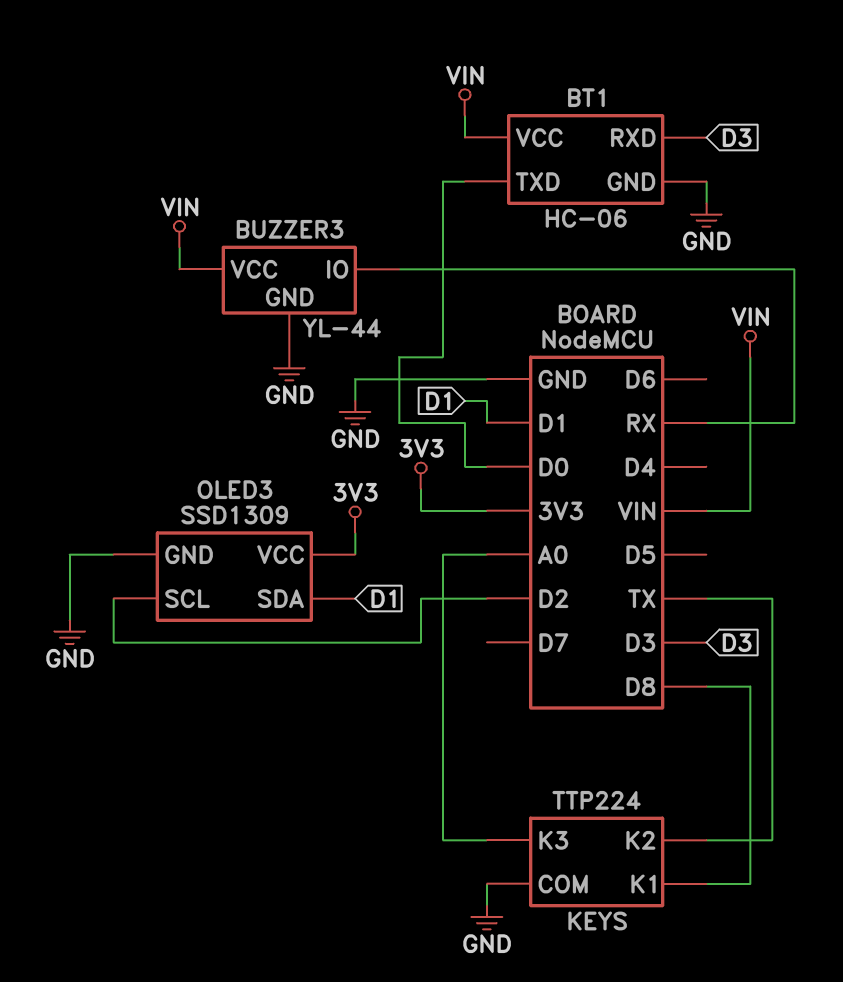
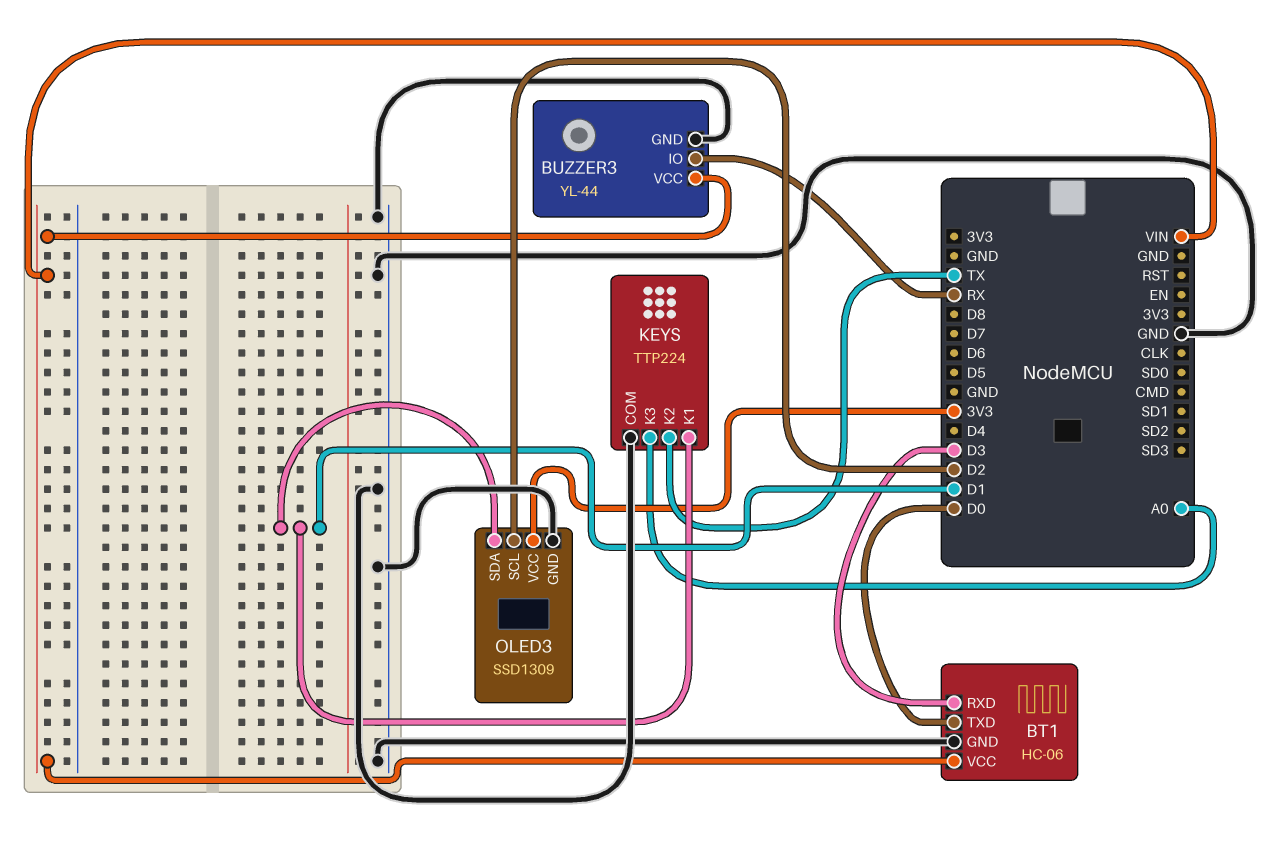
KEYS pin K1: D8 -> D1

